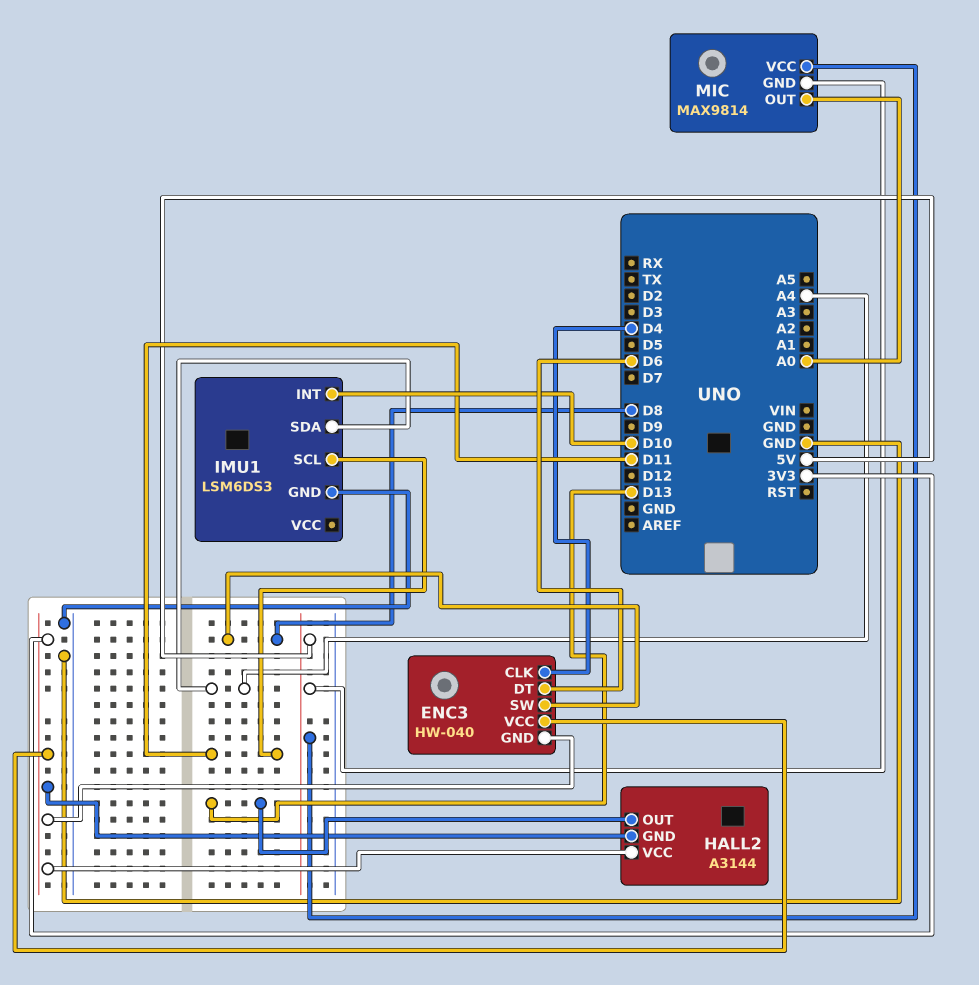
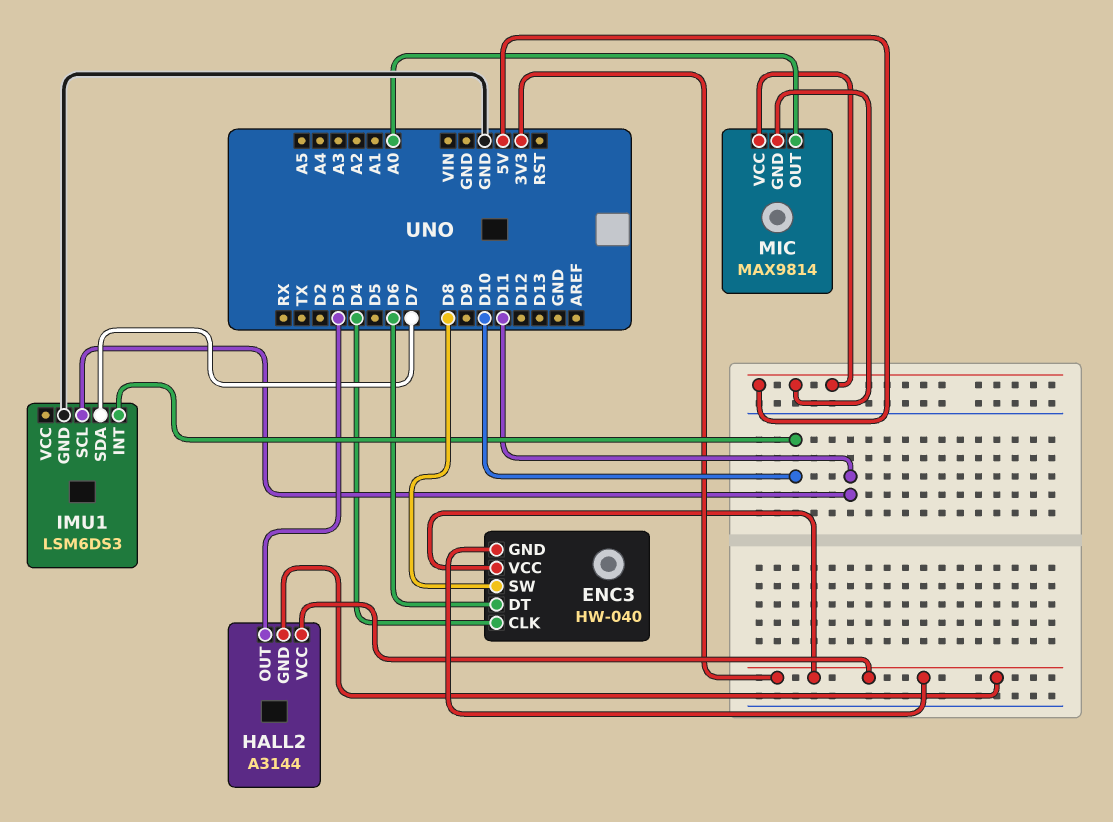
HALL2 pin OUT: D13 -> D3
IMU1 pin SDA: A4 -> D7

